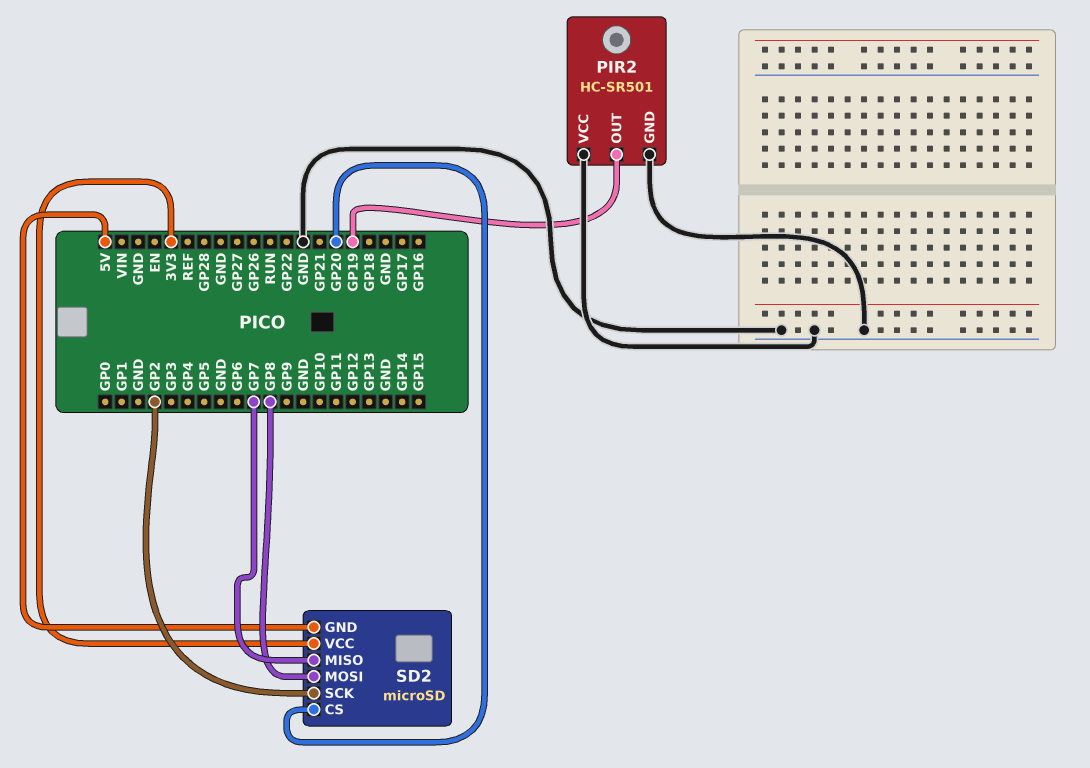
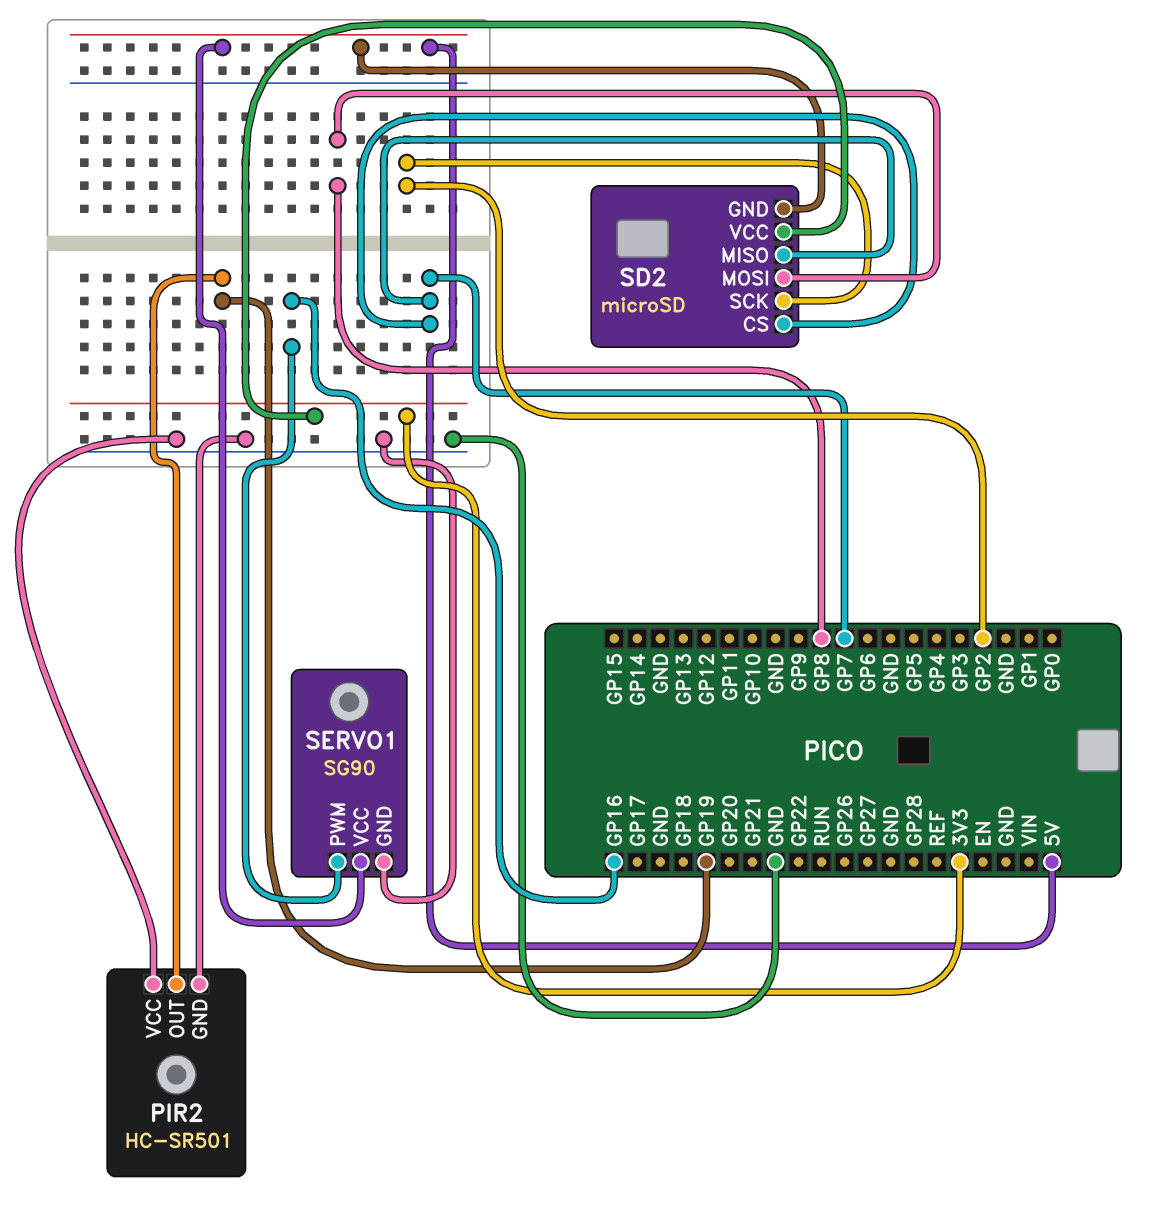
SD2 pin CS: GP20 -> GP7
SERVO1: none -> SG90
SERVO1 pin GND: none -> GND
SERVO1 pin PWM: none -> GP16
SERVO1 pin VCC: none -> 5V

